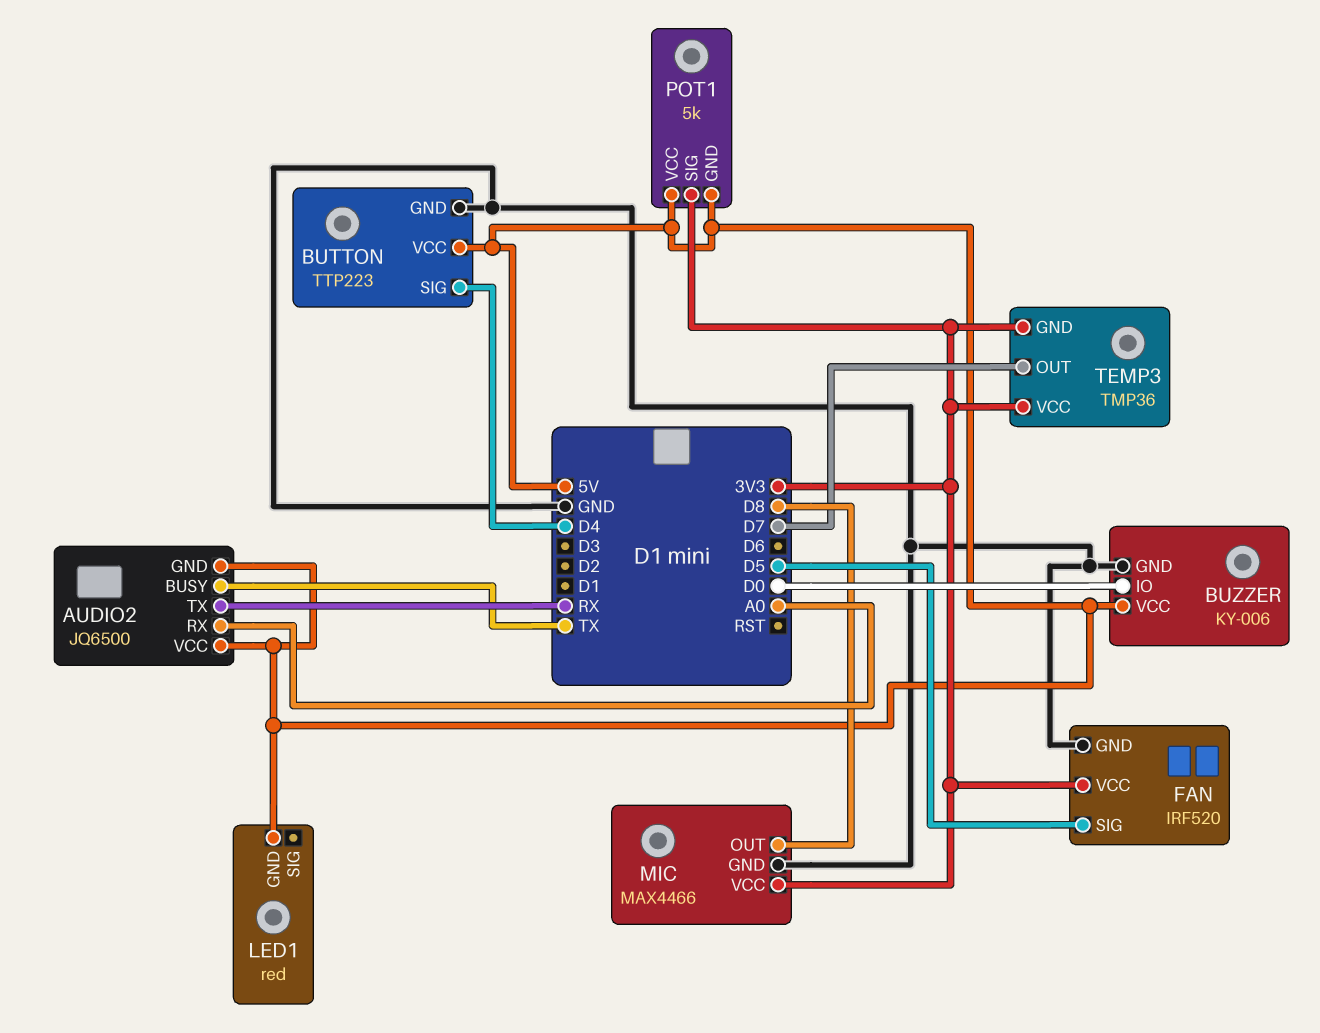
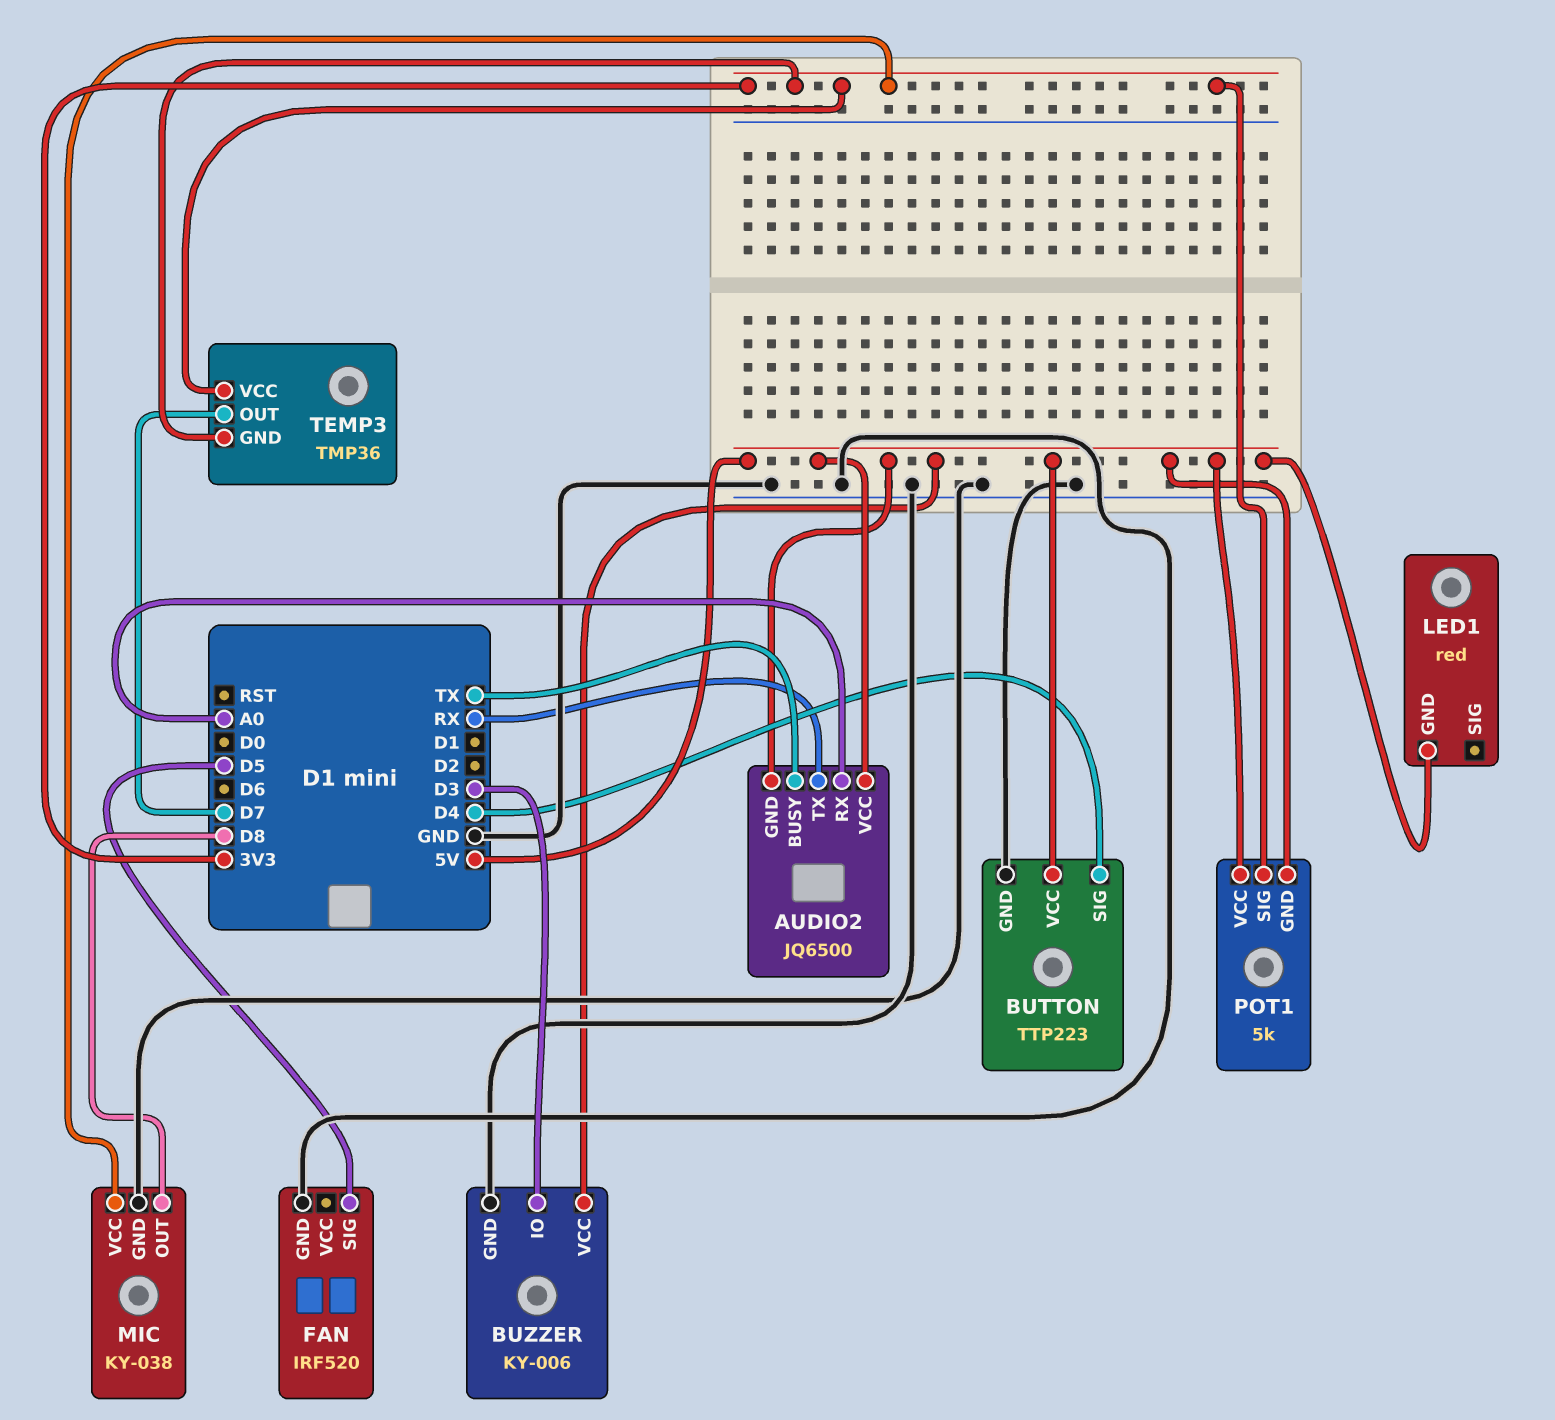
BUZZER pin IO: D0 -> D3
FAN pin VCC: 3V3 -> none
MIC: MAX4466 -> KY-038

